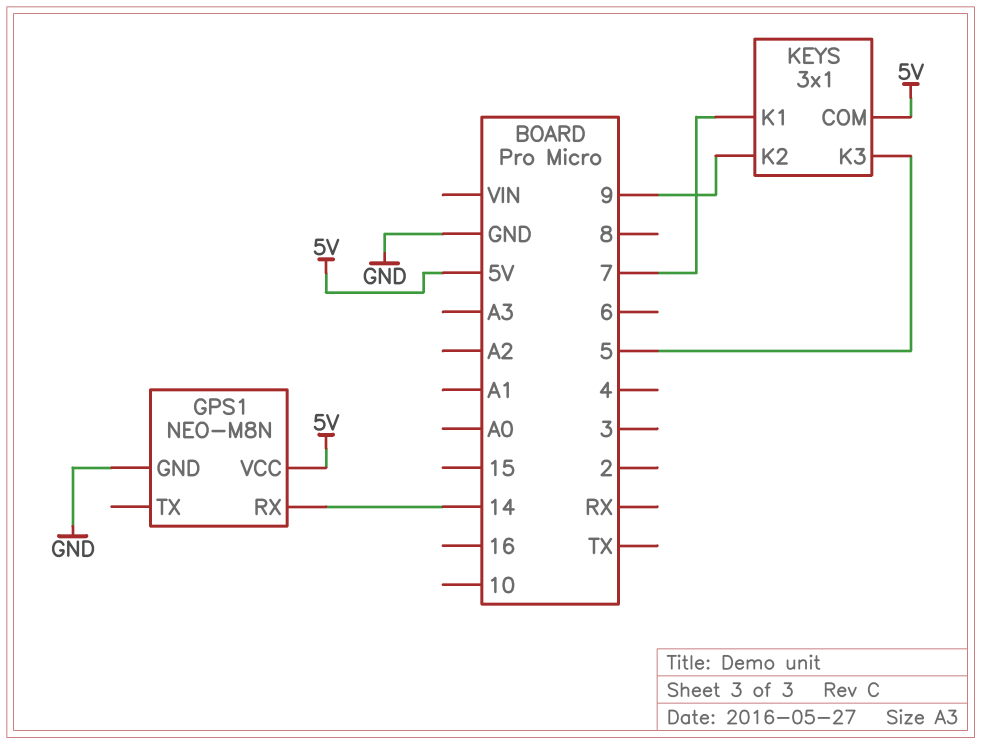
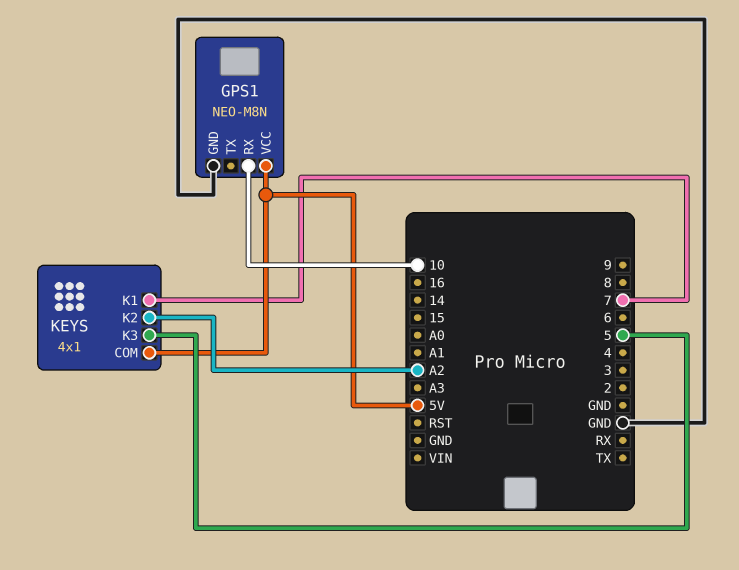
GPS1 pin RX: 14 -> 10
KEYS: 3x1 -> 4x1
KEYS pin K2: 9 -> A2

